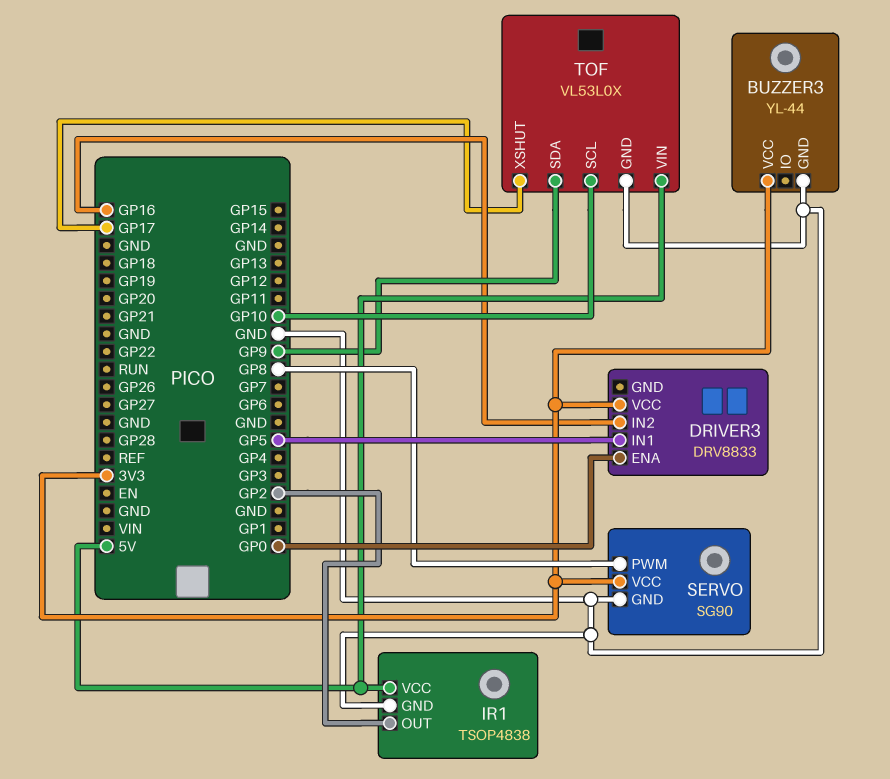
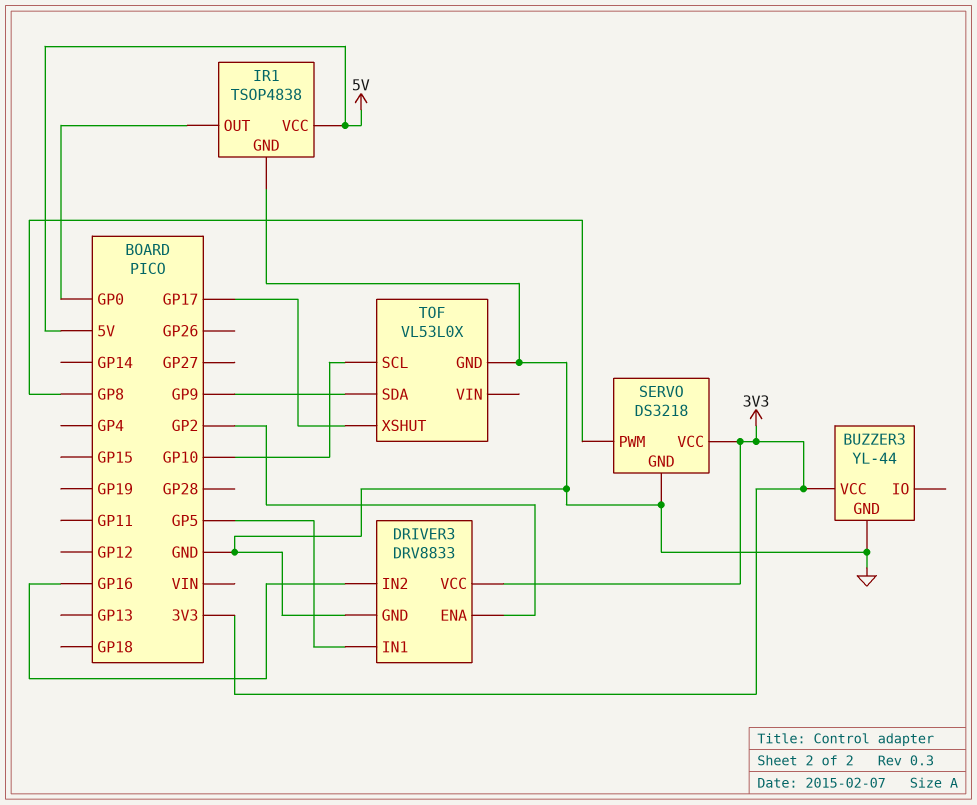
DRIVER3 pin ENA: GP0 -> GP2
DRIVER3 pin GND: none -> GND
IR1 pin OUT: GP2 -> GP0
SERVO: SG90 -> DS3218
TOF pin VIN: 5V -> none

